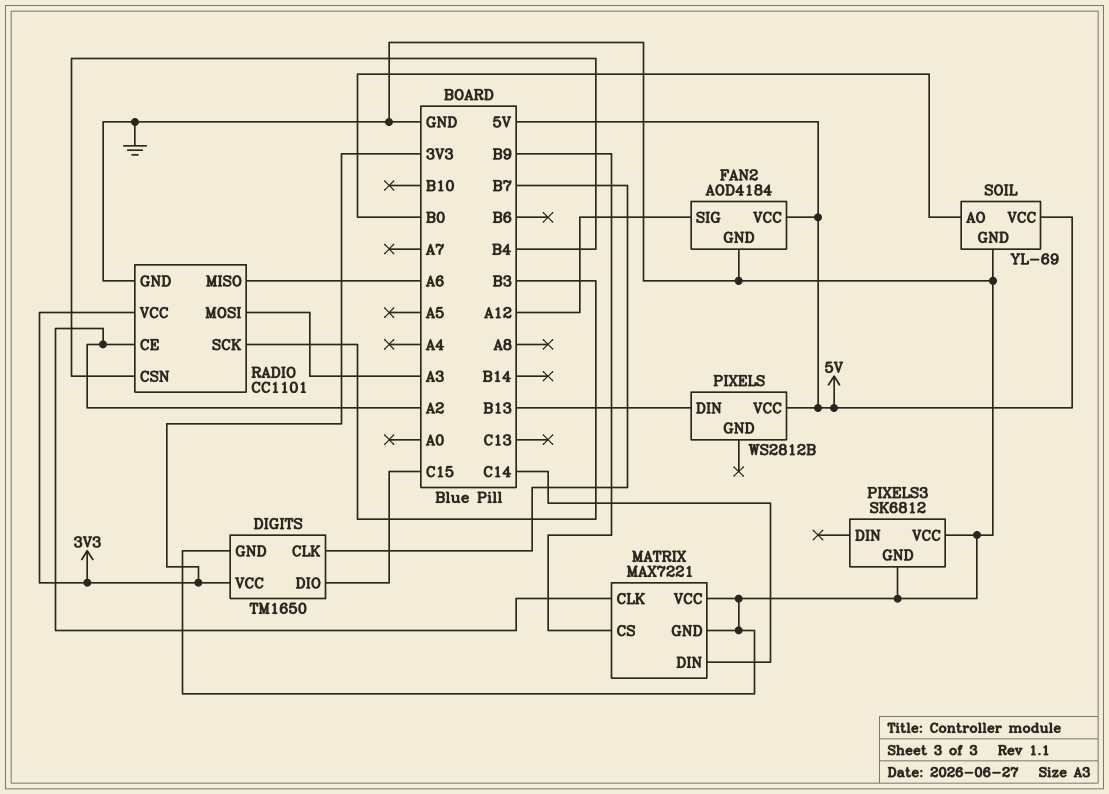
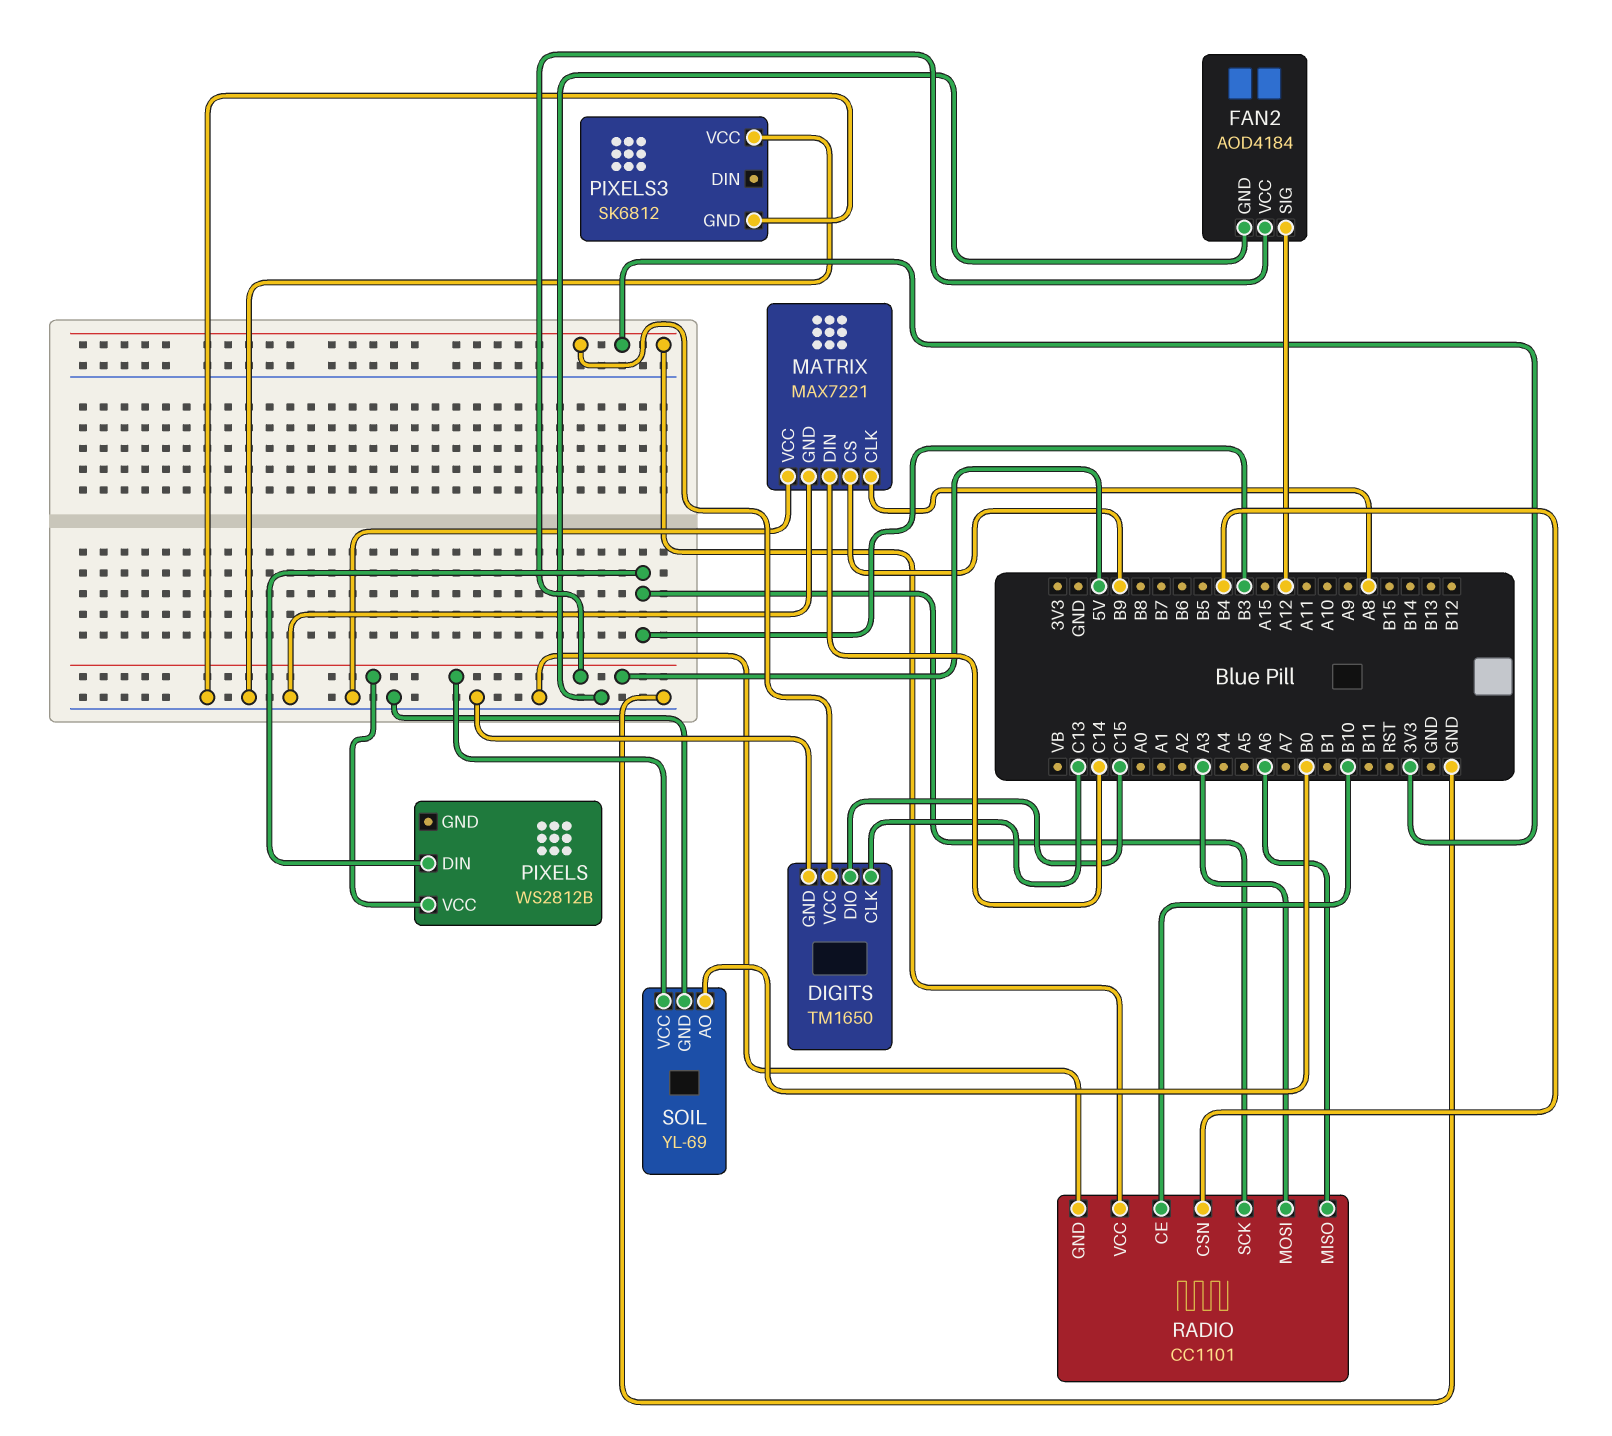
DIGITS pin CLK: B7 -> C13
MATRIX pin CLK: A2 -> A8
PIXELS pin DIN: B13 -> B3
RADIO pin CE: A2 -> B10

